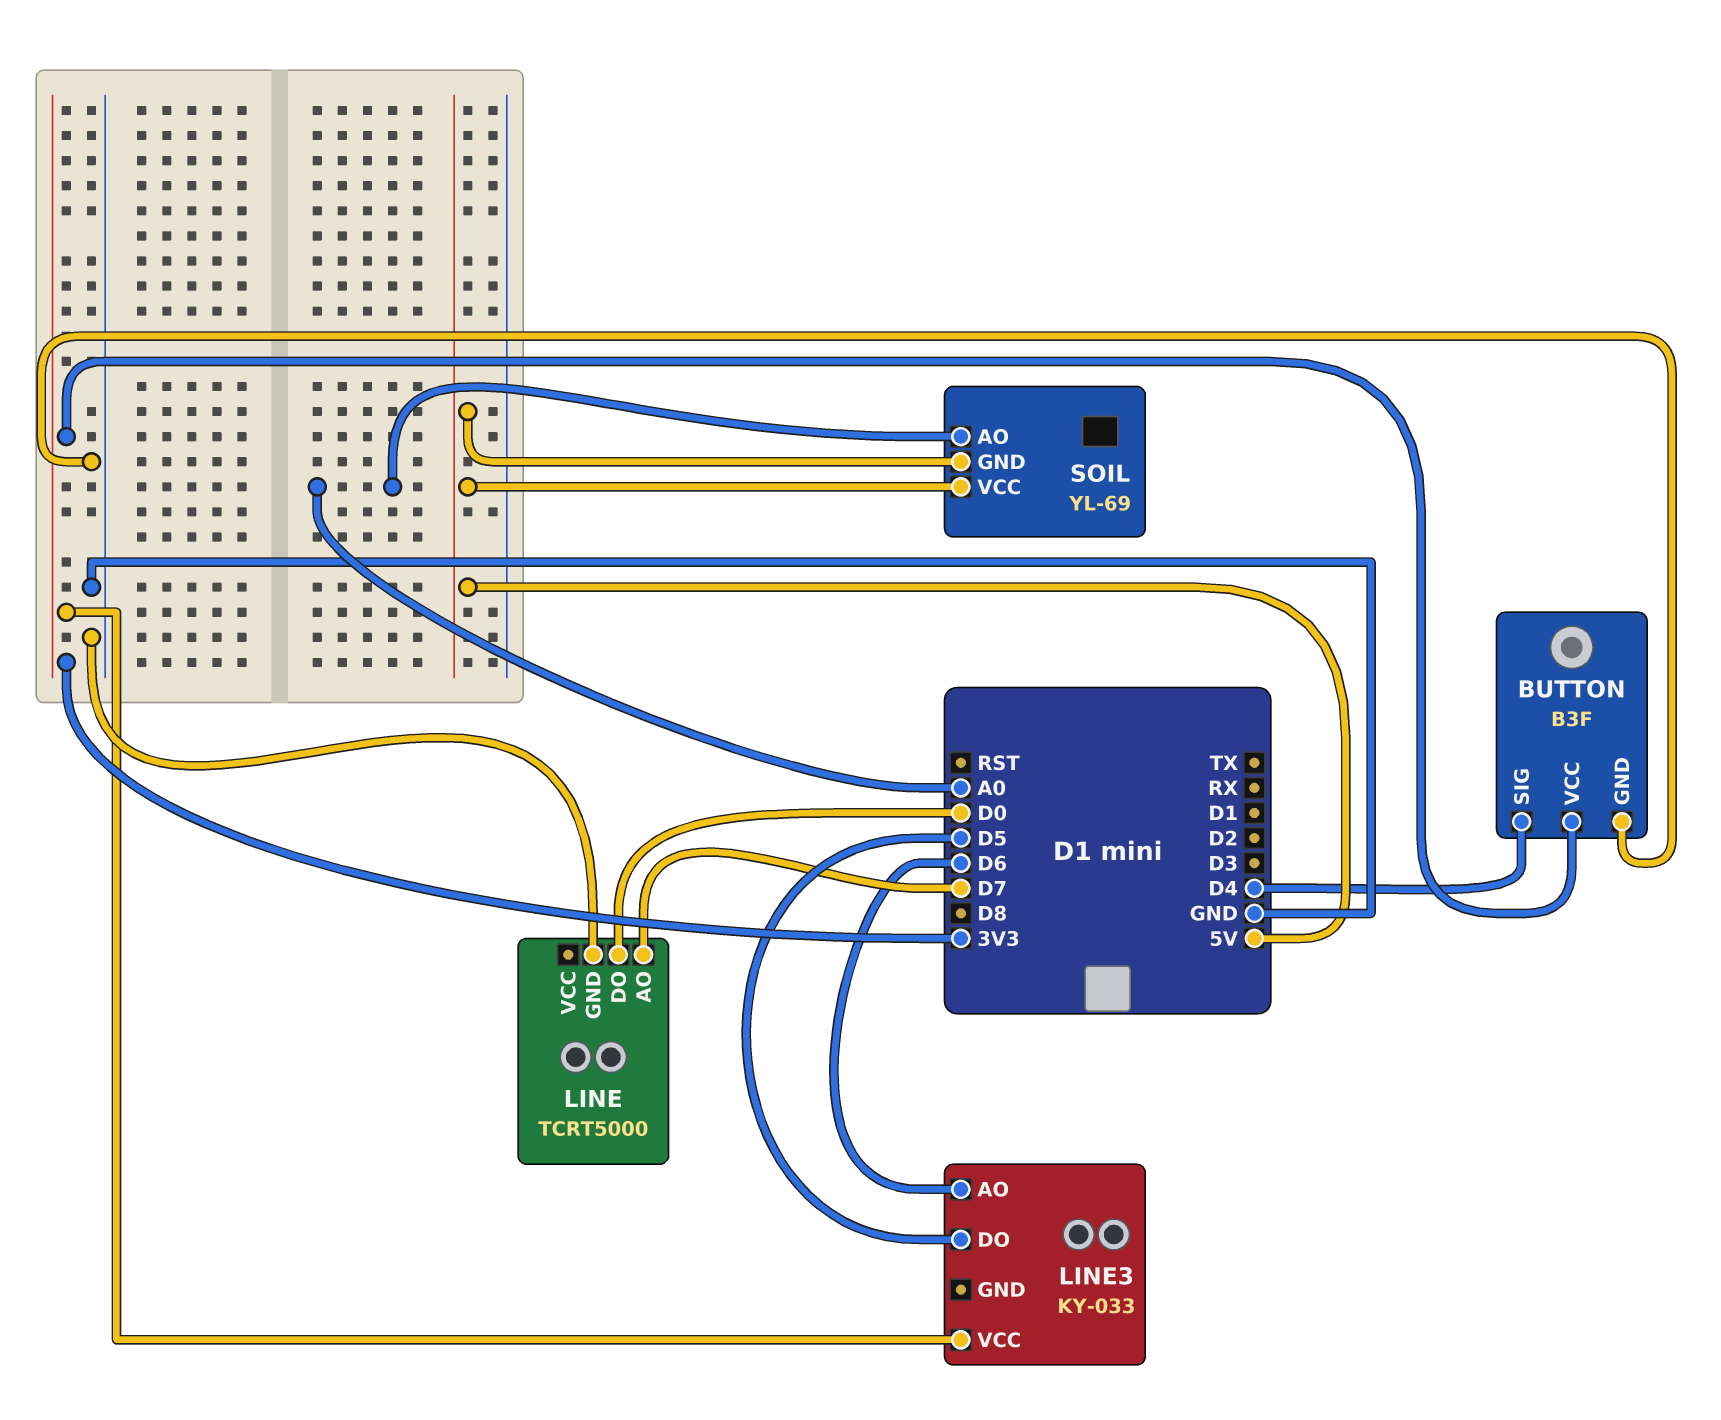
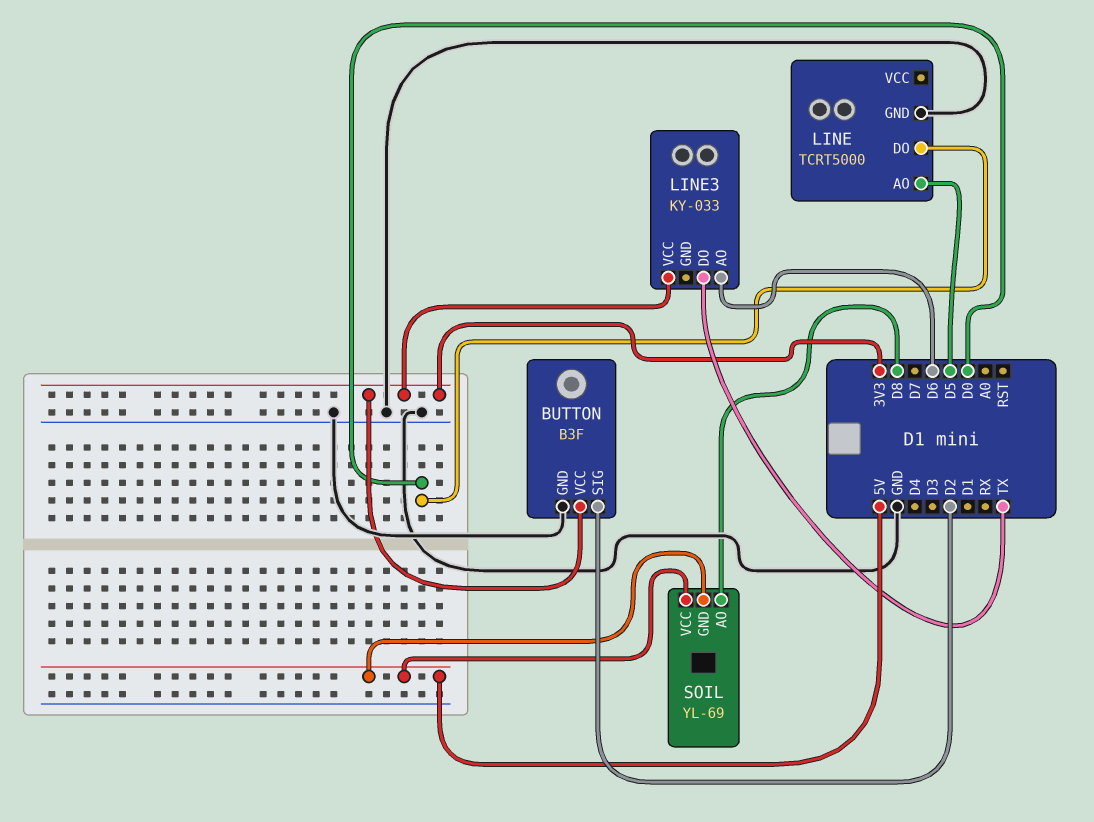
BUTTON pin SIG: D4 -> D2
LINE pin AO: D7 -> D5
LINE3 pin DO: D5 -> TX
SOIL pin AO: A0 -> D8

